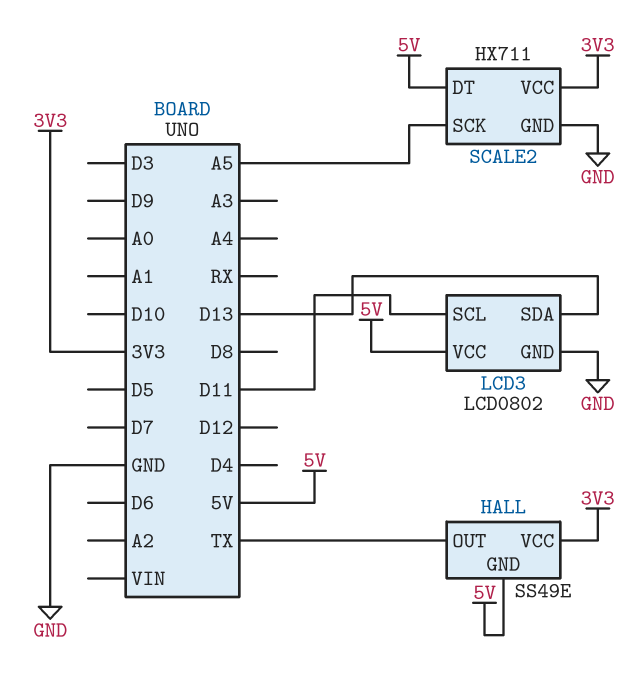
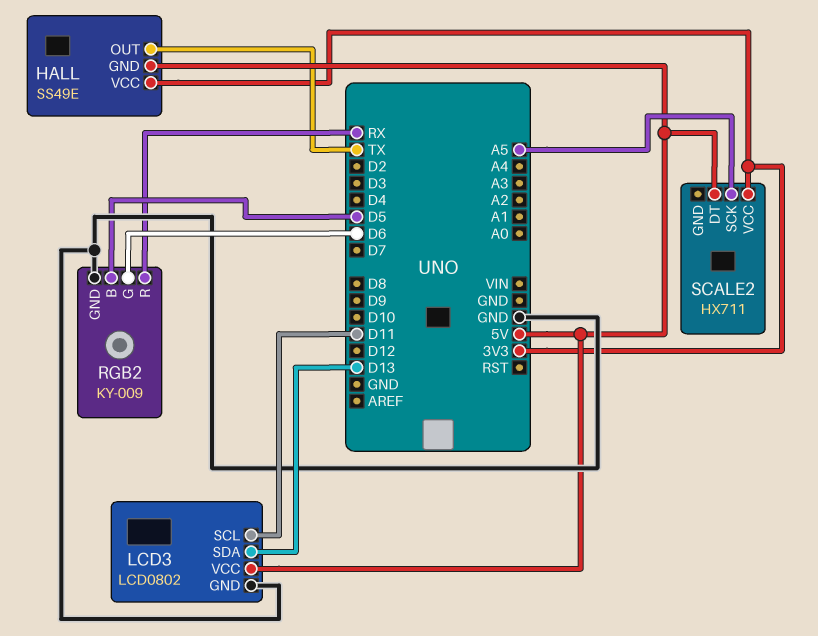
RGB2: none -> KY-009
RGB2 pin B: none -> D5
RGB2 pin G: none -> D6
RGB2 pin GND: none -> GND
RGB2 pin R: none -> RX
SCALE2 pin GND: GND -> none

